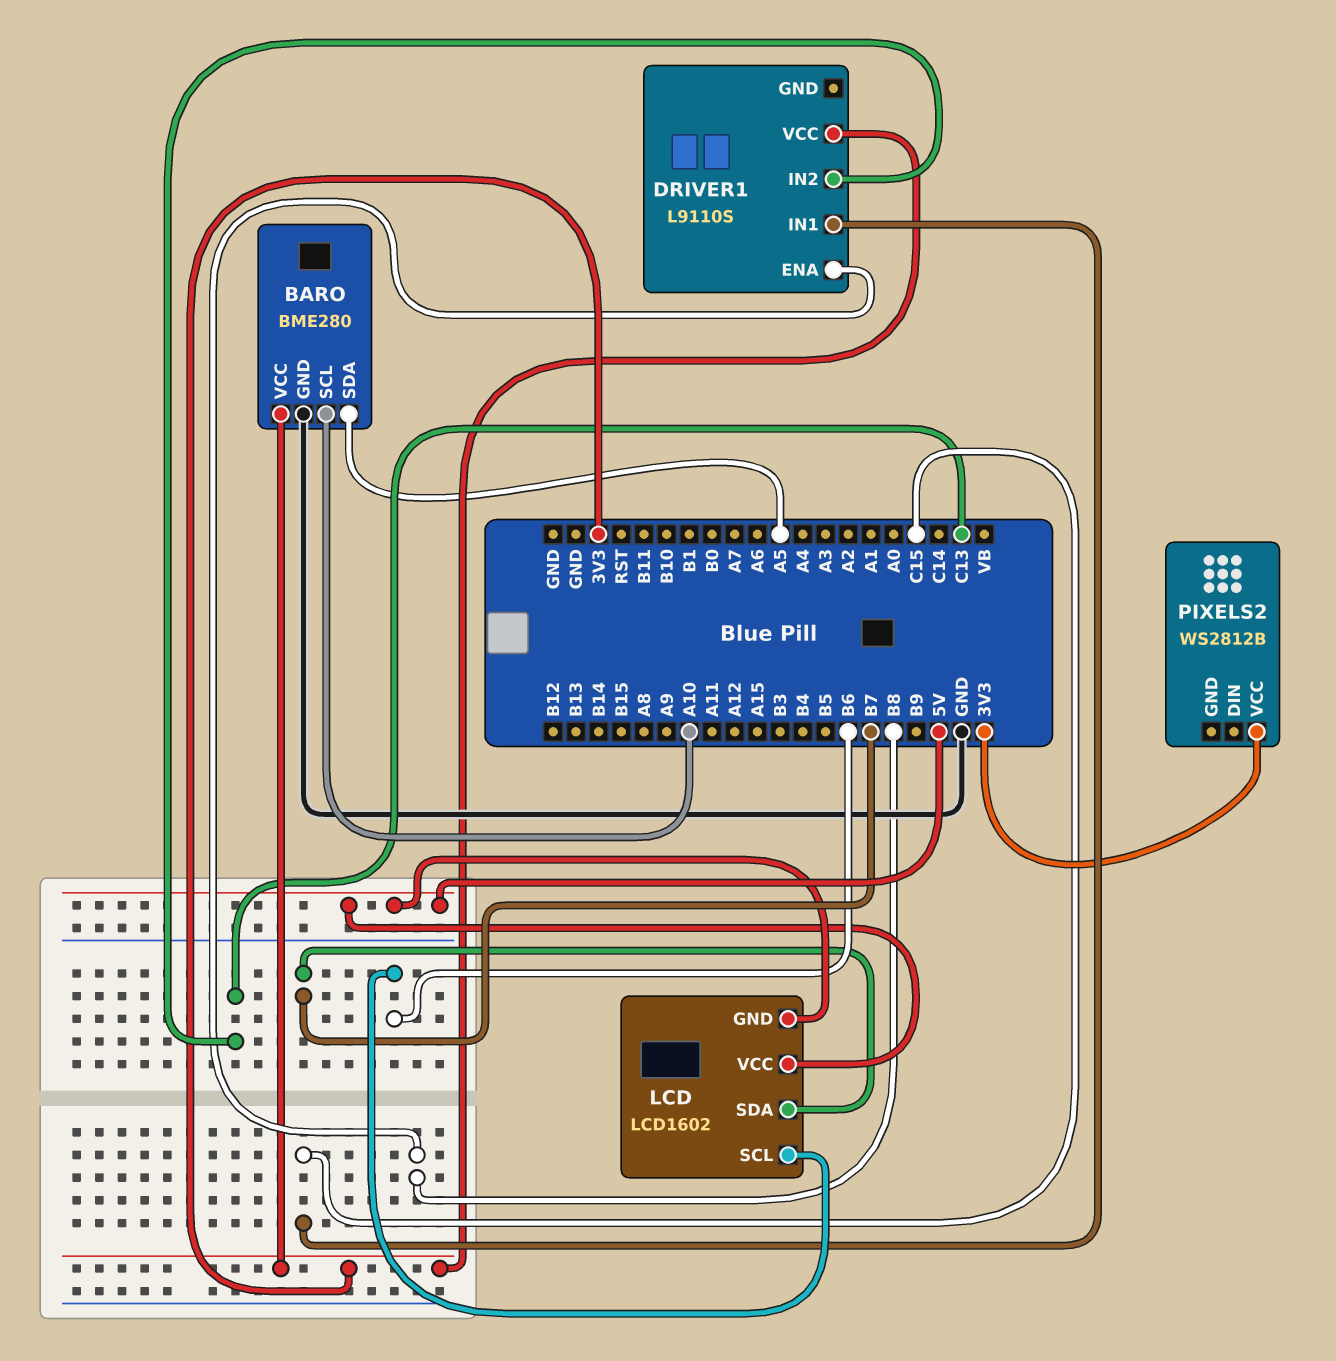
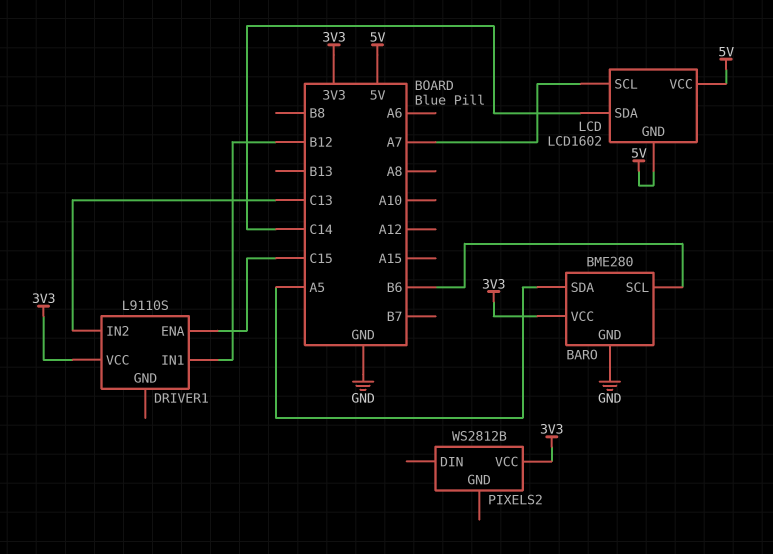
BARO pin SCL: A10 -> B6
DRIVER1 pin ENA: B8 -> C15
DRIVER1 pin IN1: C15 -> B12
LCD pin SCL: B6 -> A7
LCD pin SDA: B7 -> C14

